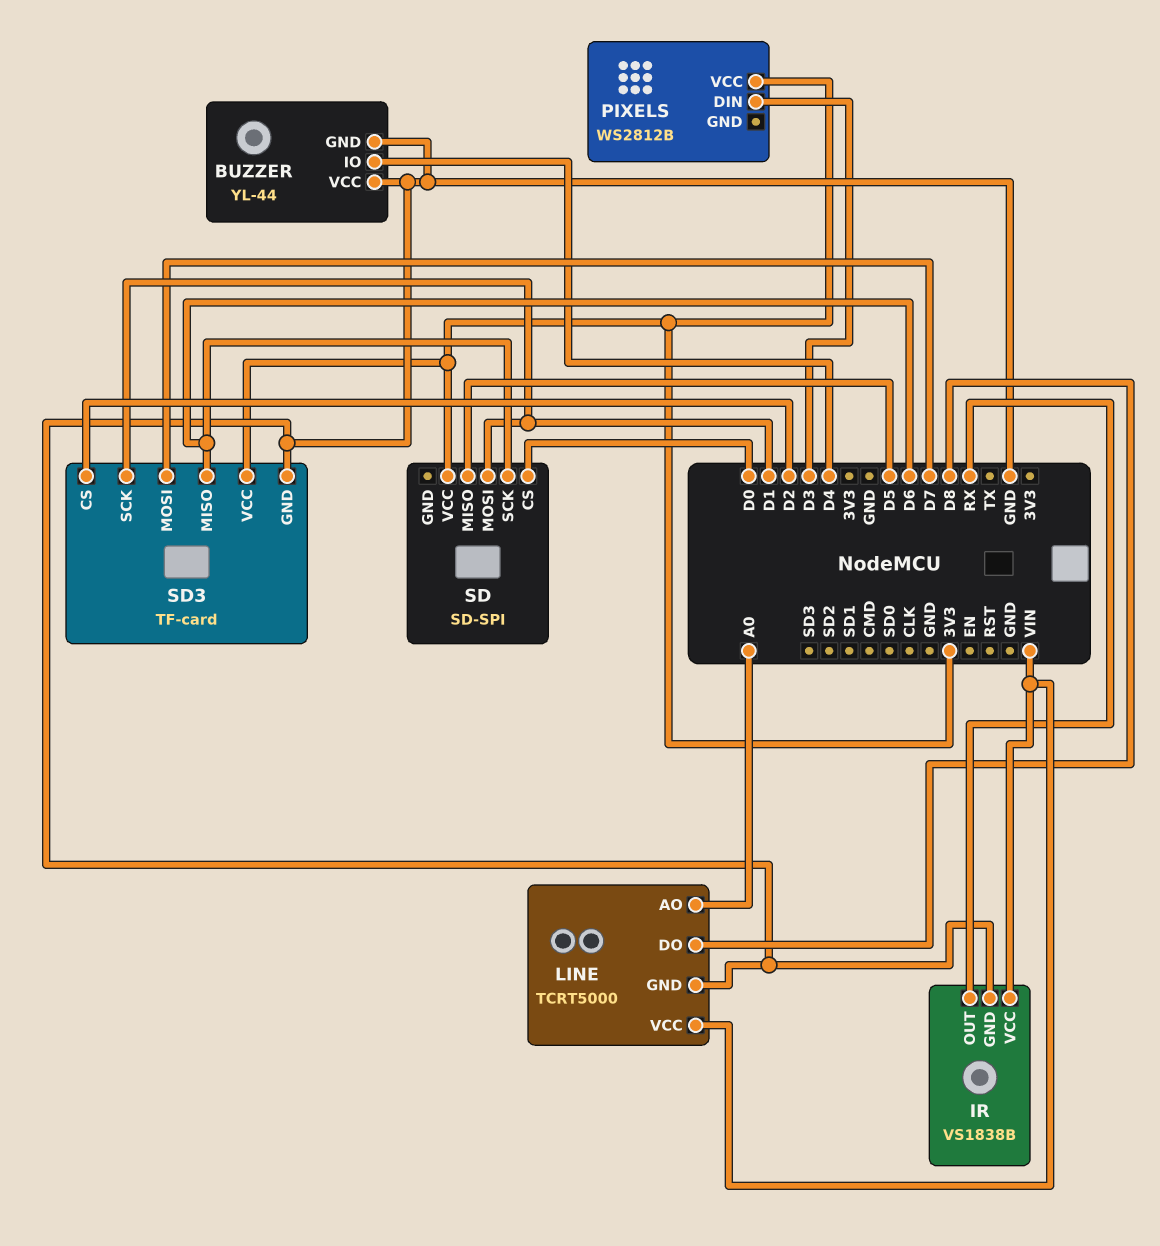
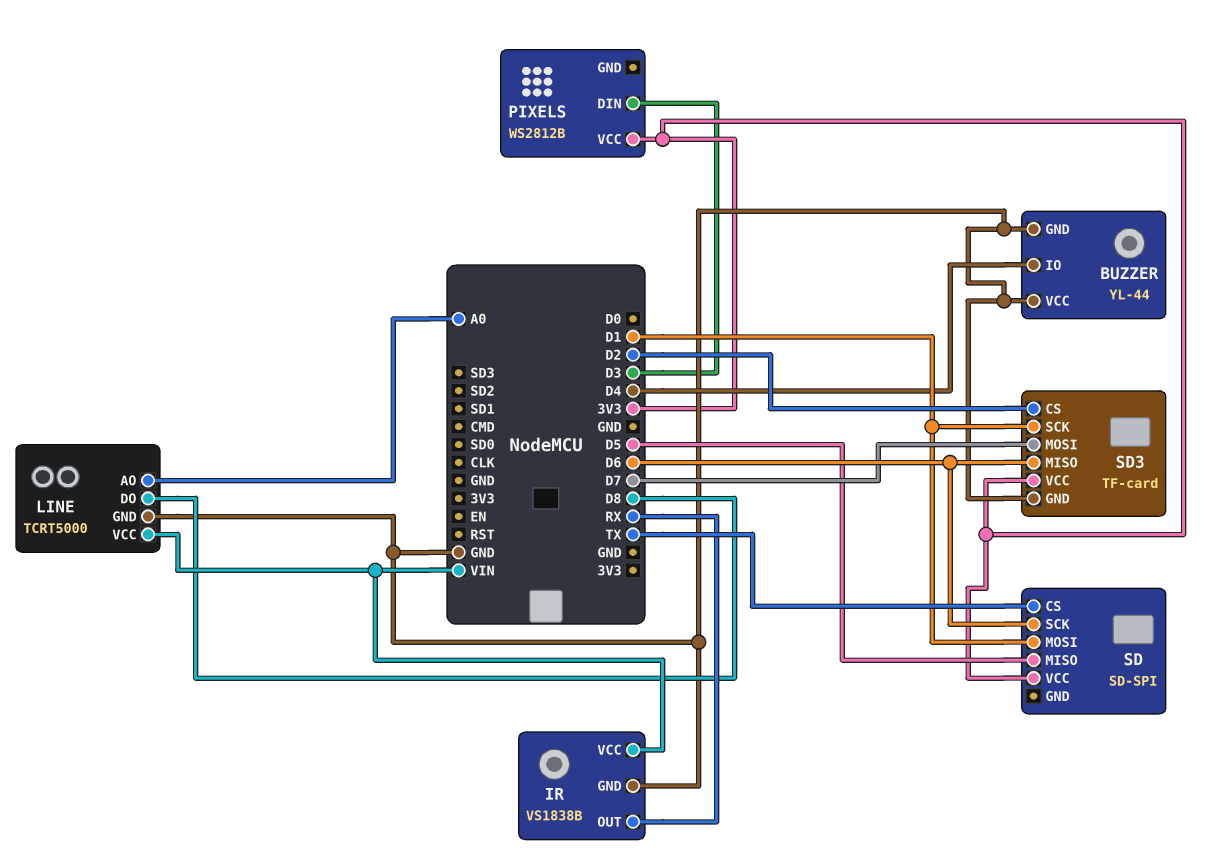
SD pin CS: D0 -> TX

